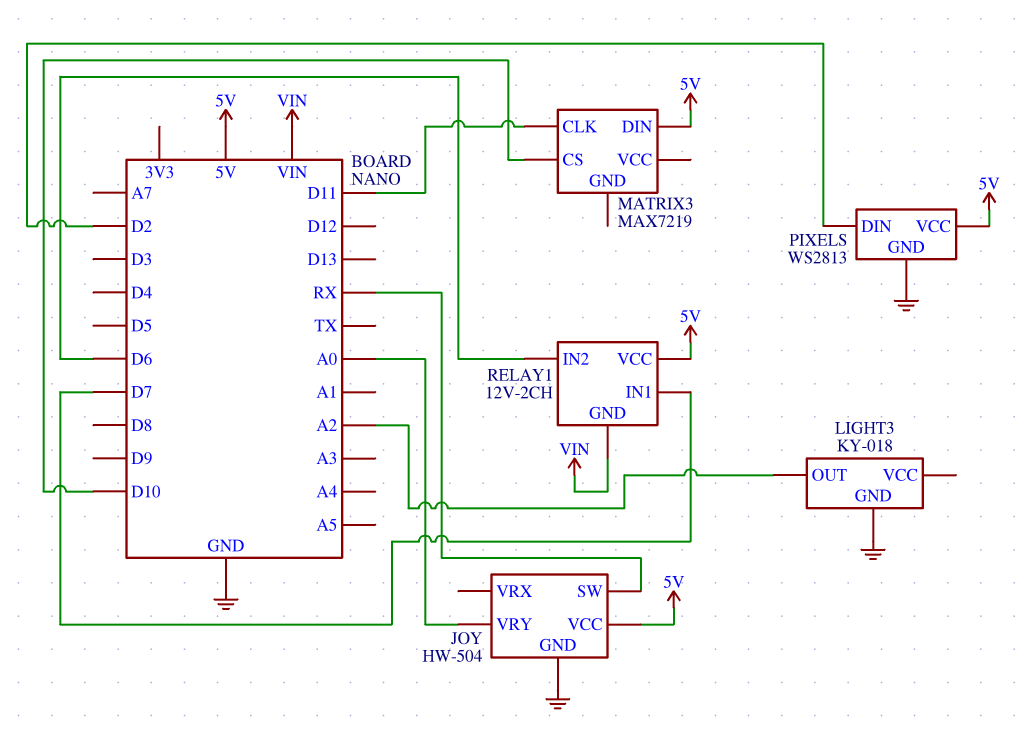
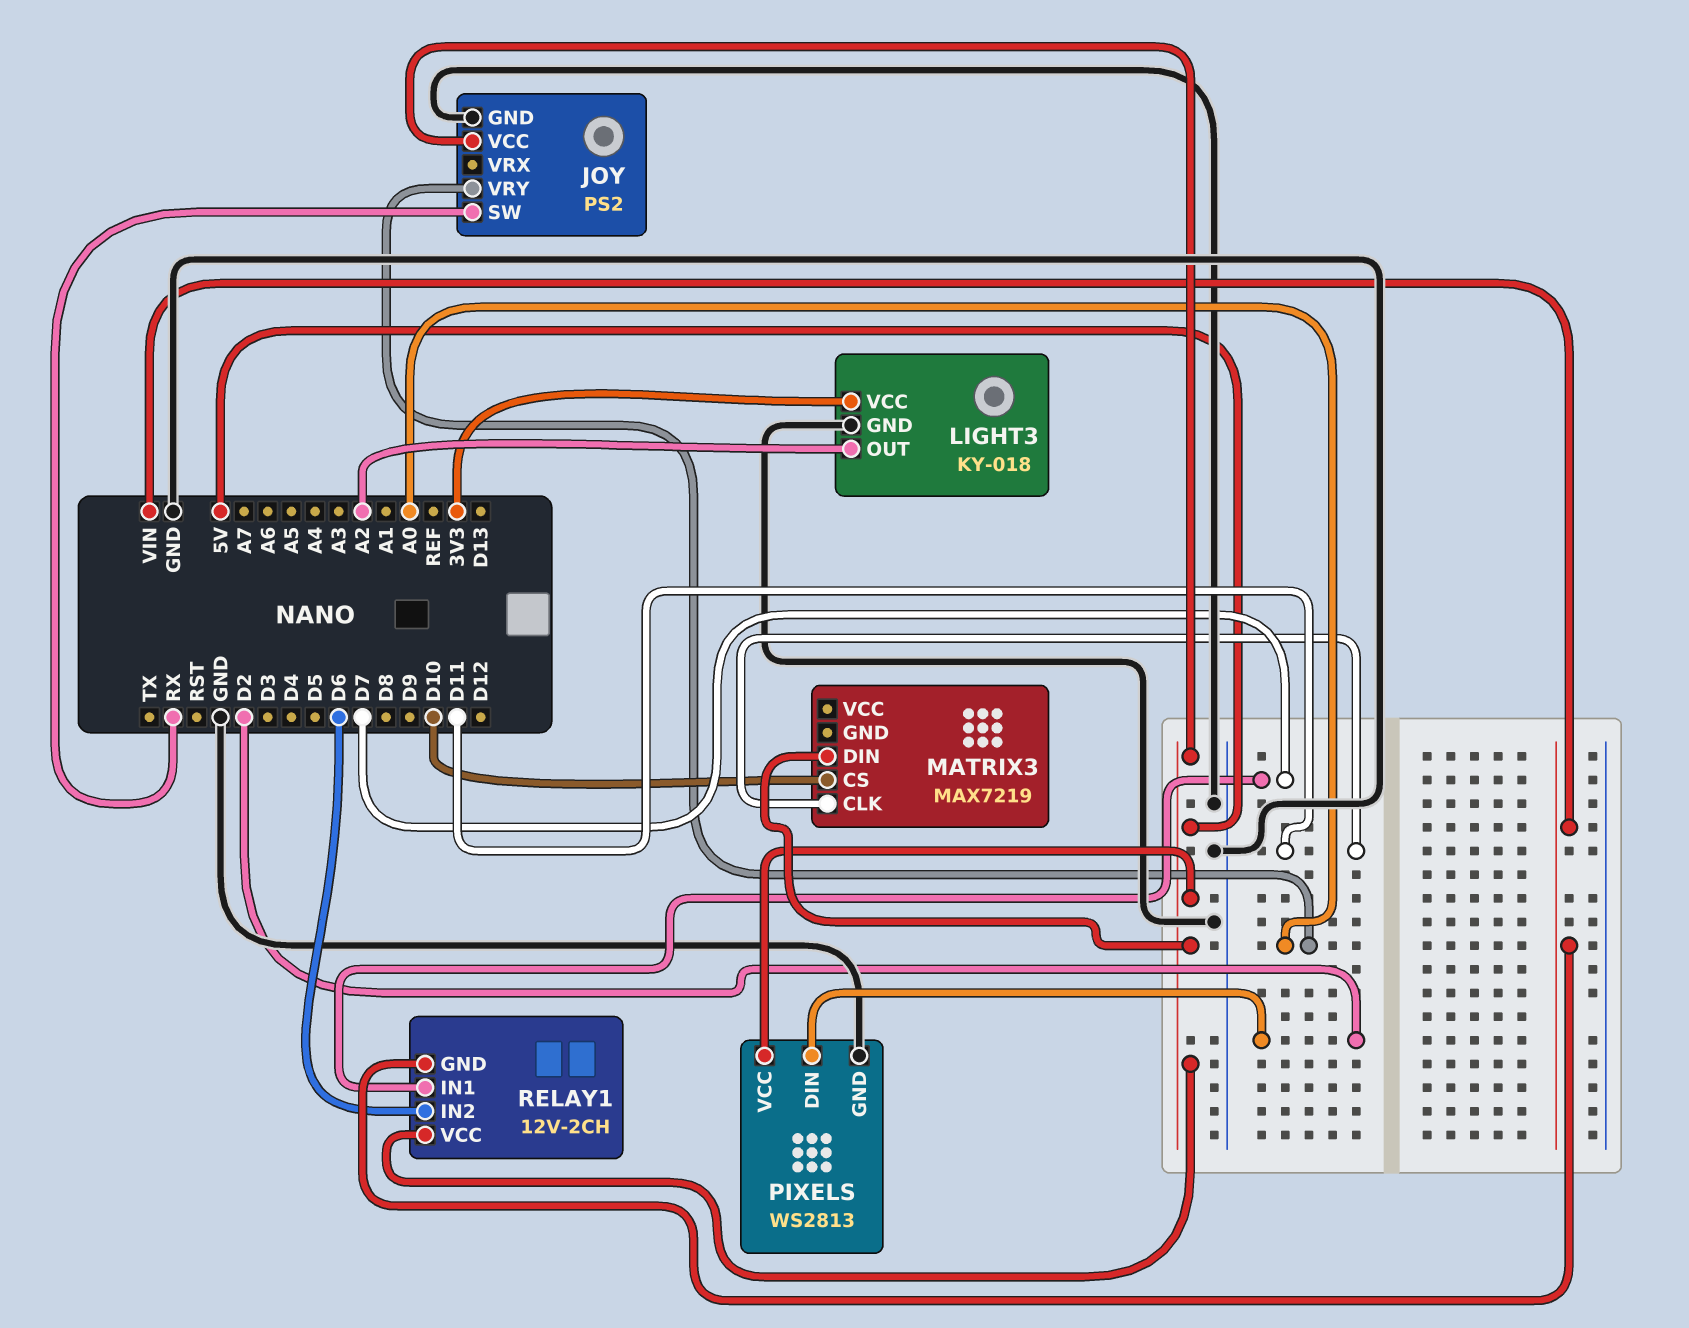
JOY: HW-504 -> PS2
LIGHT3 pin VCC: none -> 3V3

